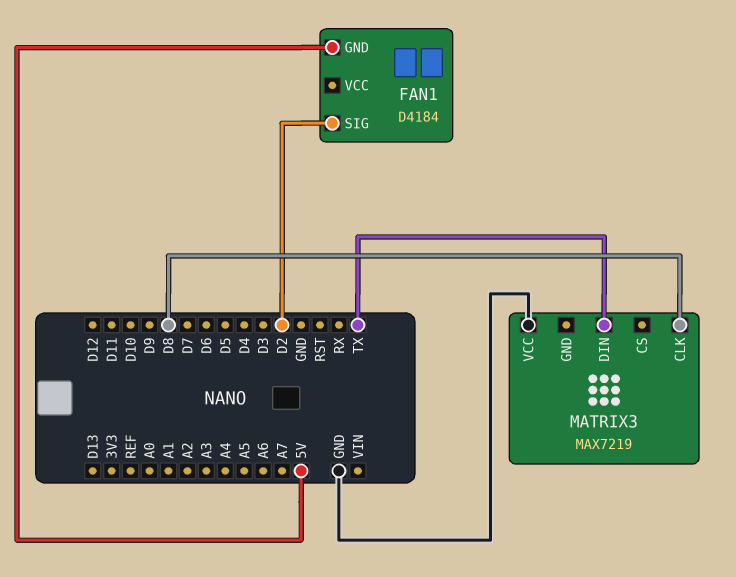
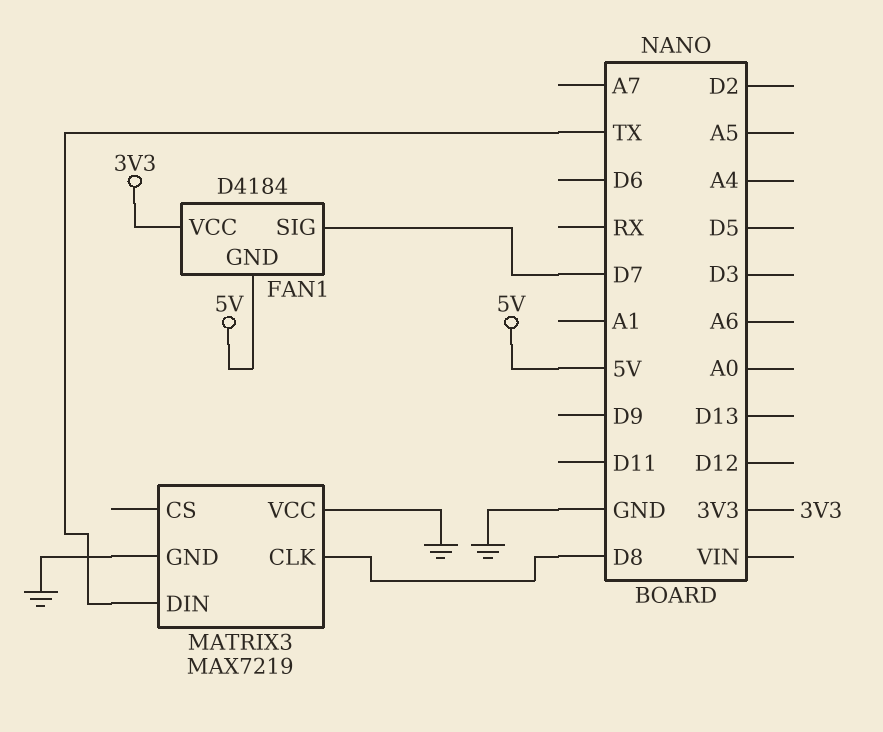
FAN1 pin SIG: D2 -> D7
FAN1 pin VCC: none -> 3V3
MATRIX3 pin GND: none -> GND

